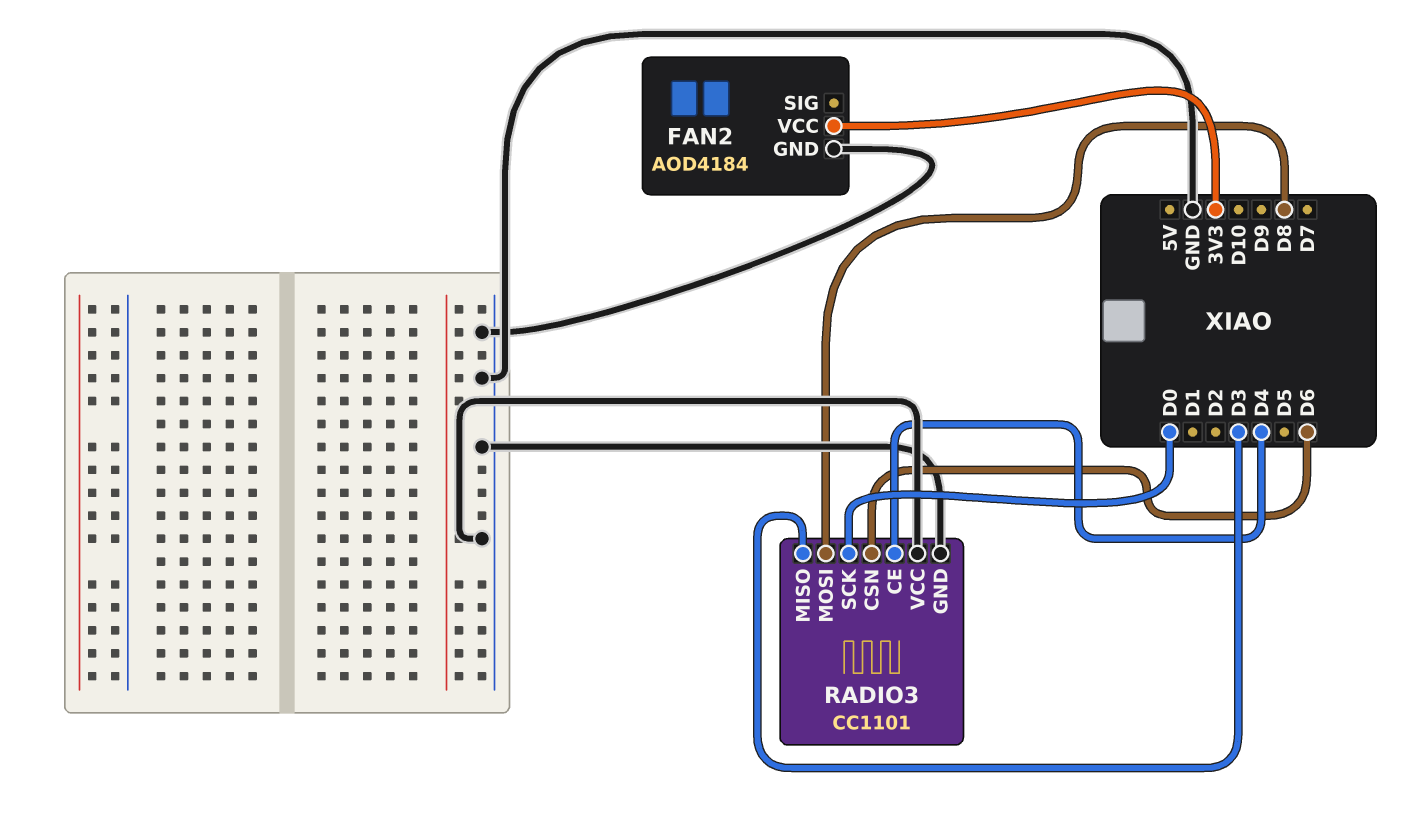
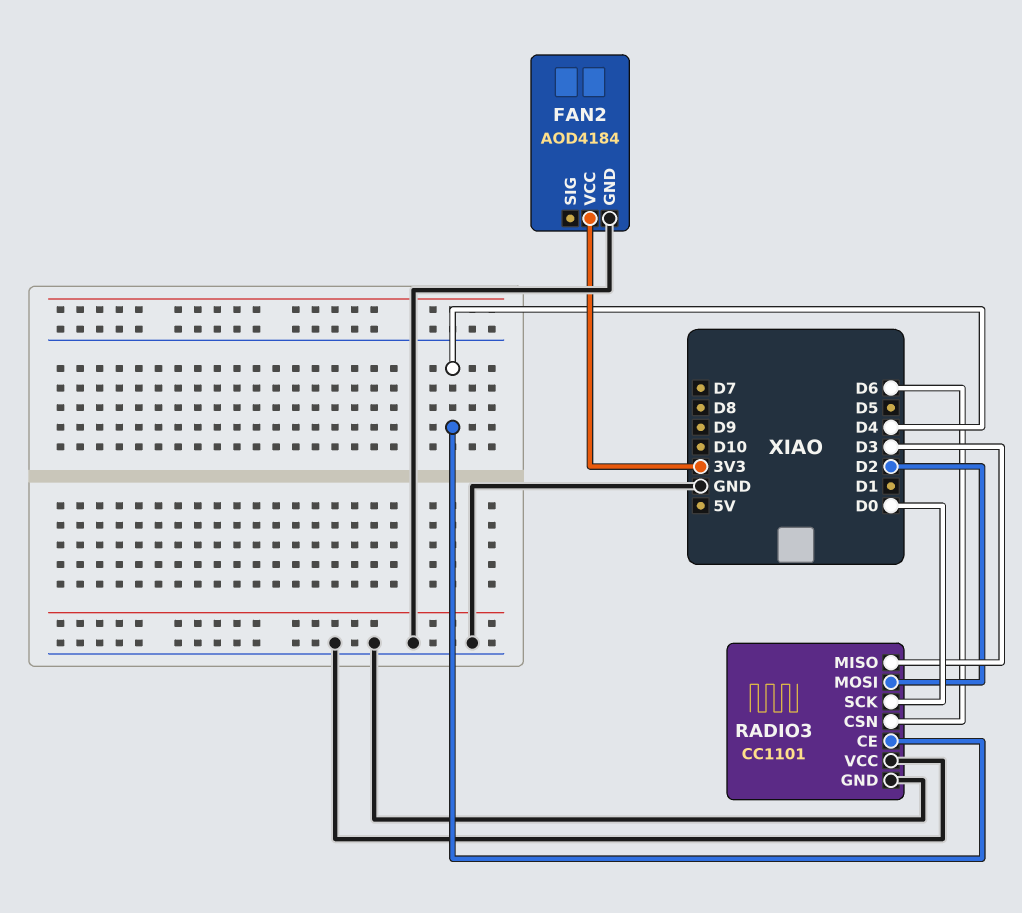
RADIO3 pin MOSI: D8 -> D2

